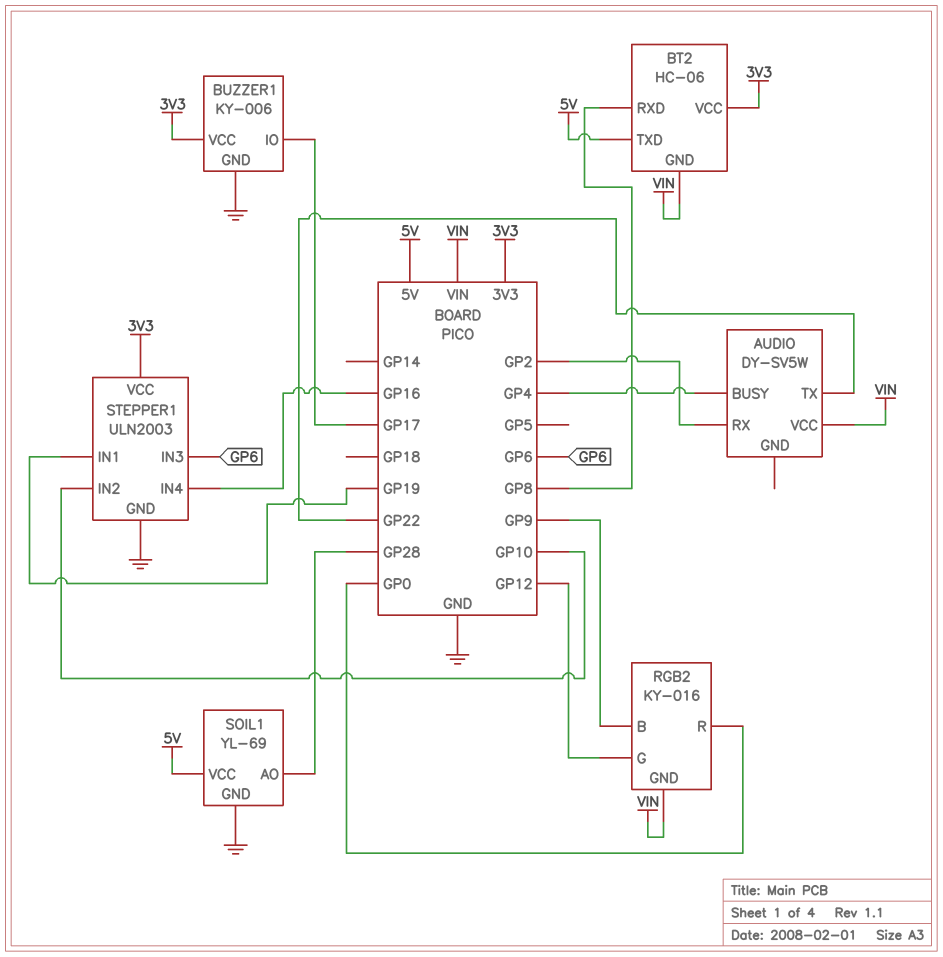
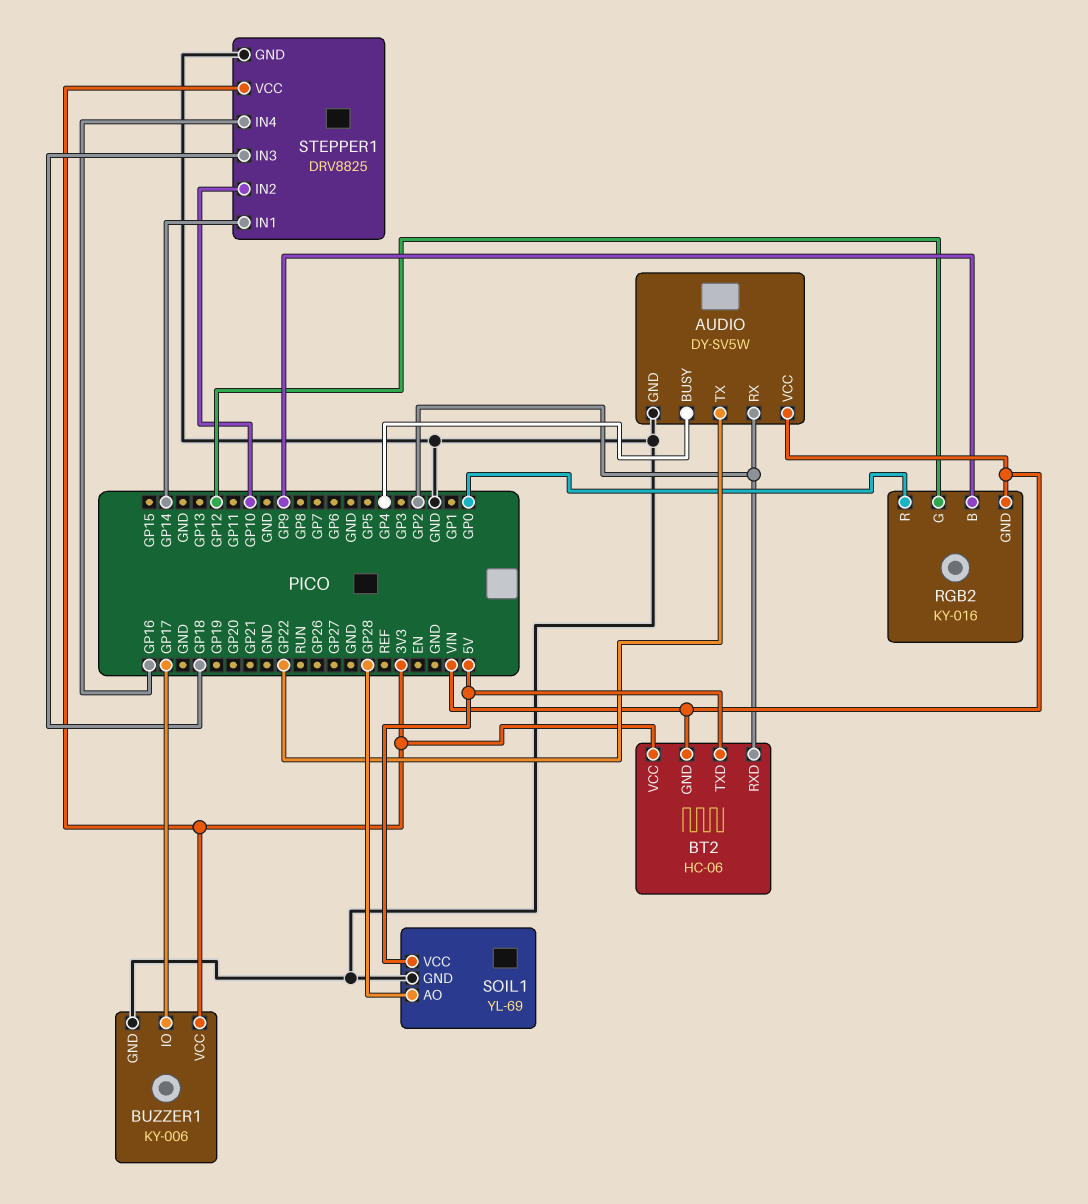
AUDIO pin GND: none -> GND
BT2 pin RXD: GP8 -> GP2
STEPPER1: ULN2003 -> DRV8825
STEPPER1 pin IN1: GP19 -> GP14
STEPPER1 pin IN3: GP6 -> GP18

